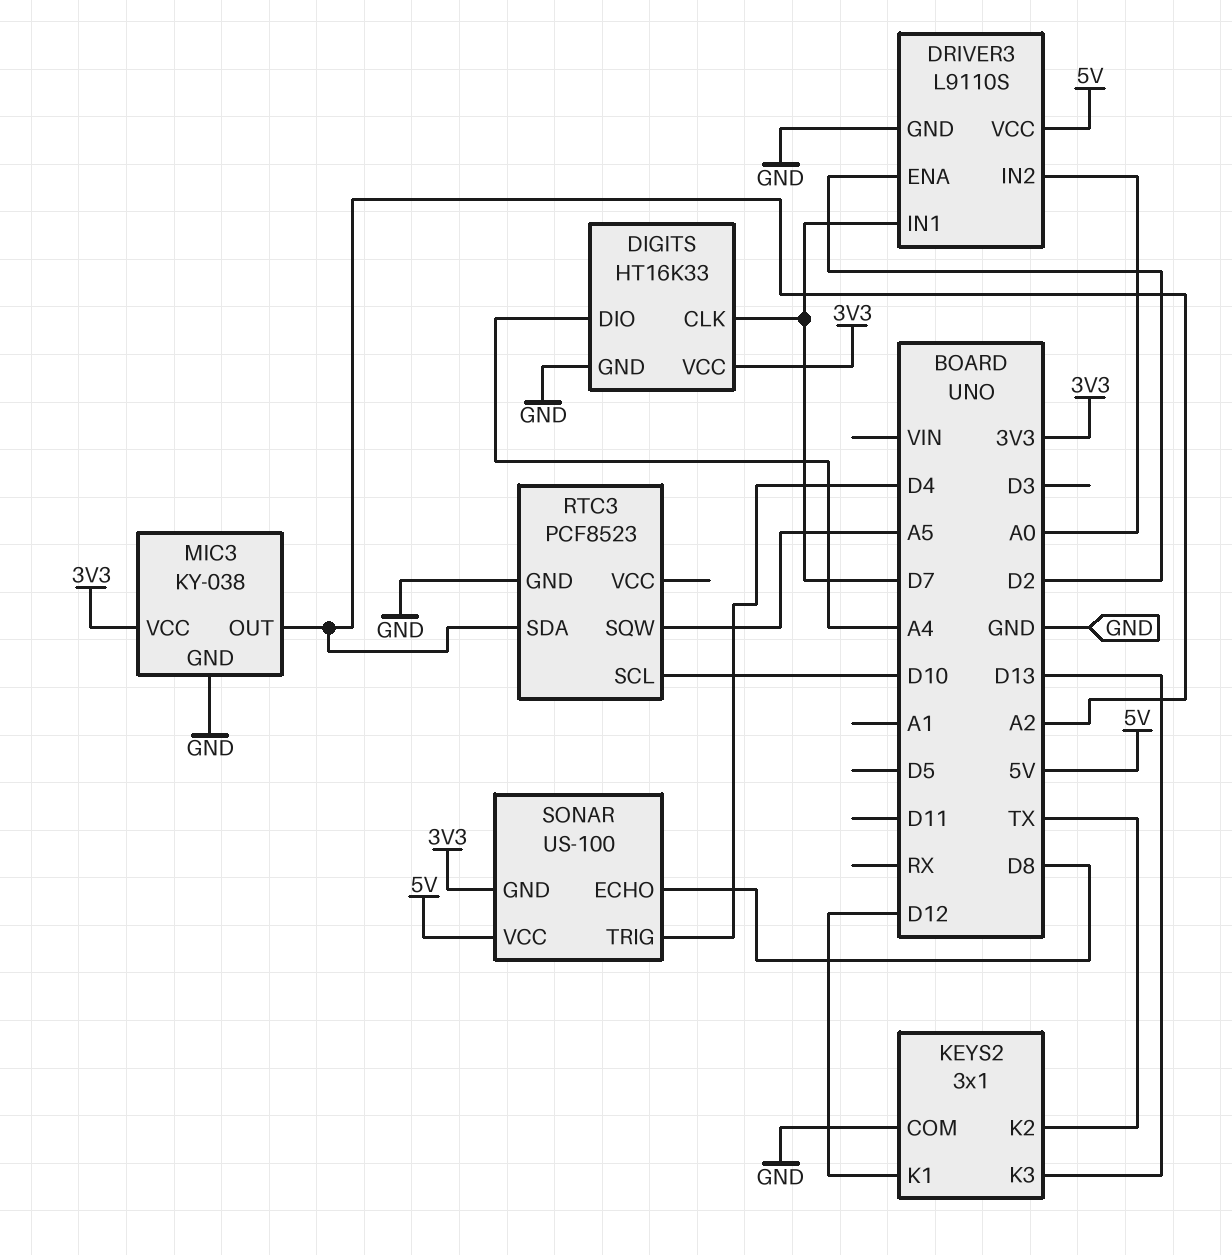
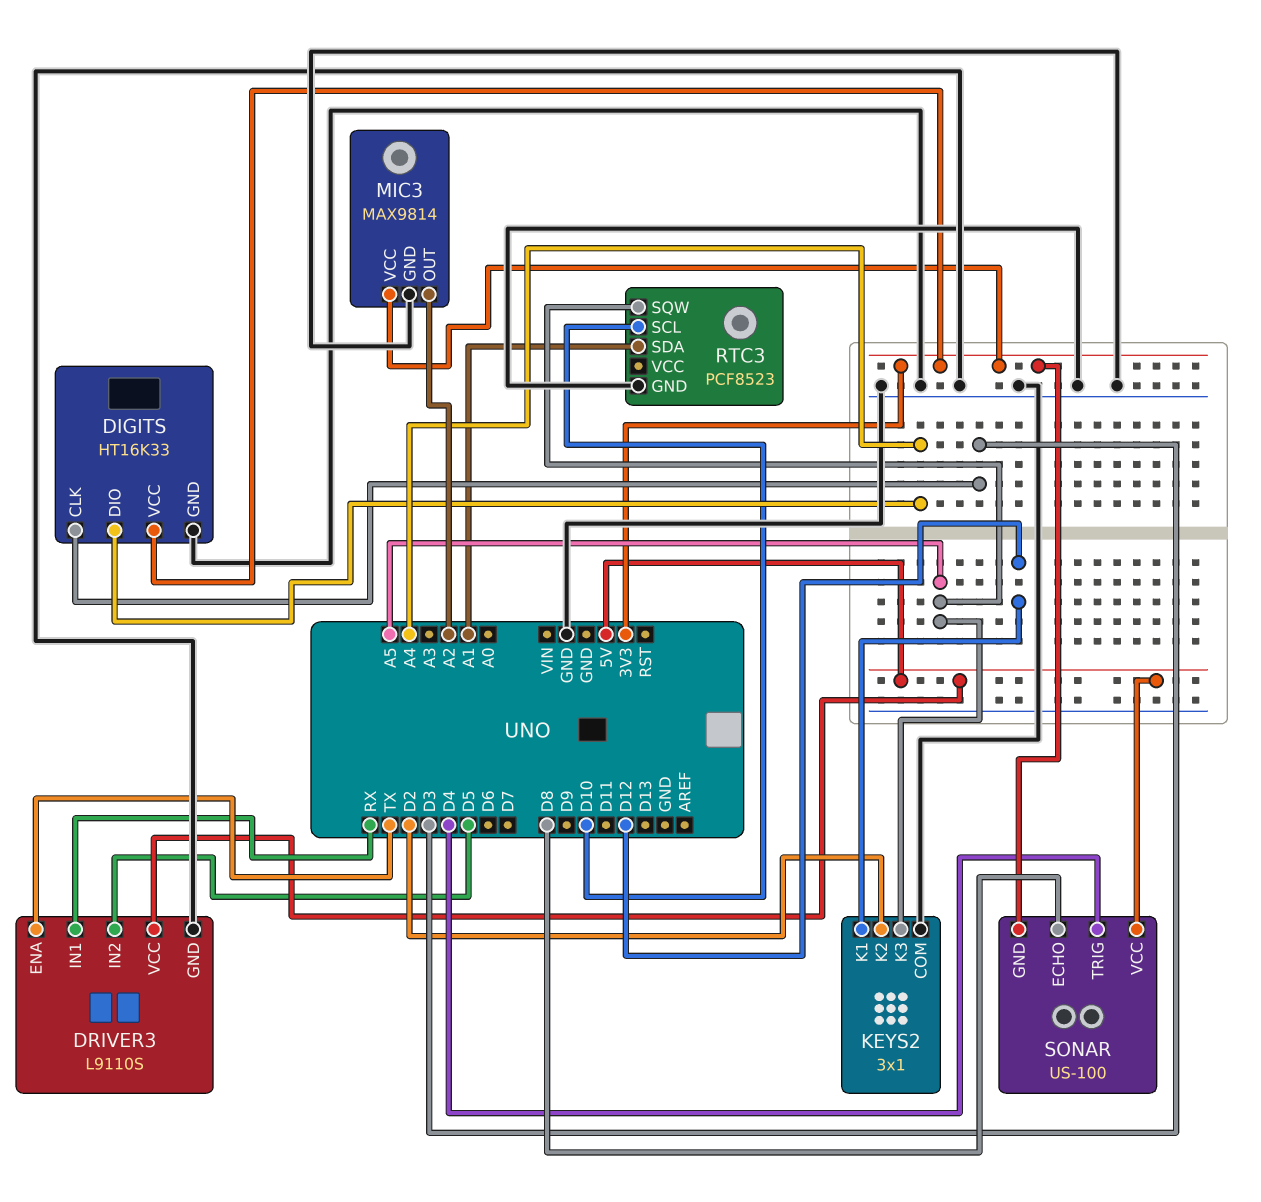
DIGITS pin CLK: D7 -> D3
DRIVER3 pin ENA: D2 -> TX
DRIVER3 pin IN1: D7 -> RX
DRIVER3 pin IN2: A0 -> D5
KEYS2 pin K2: TX -> D2
KEYS2 pin K3: D13 -> A5
MIC3: KY-038 -> MAX9814
RTC3 pin SDA: A2 -> A1

